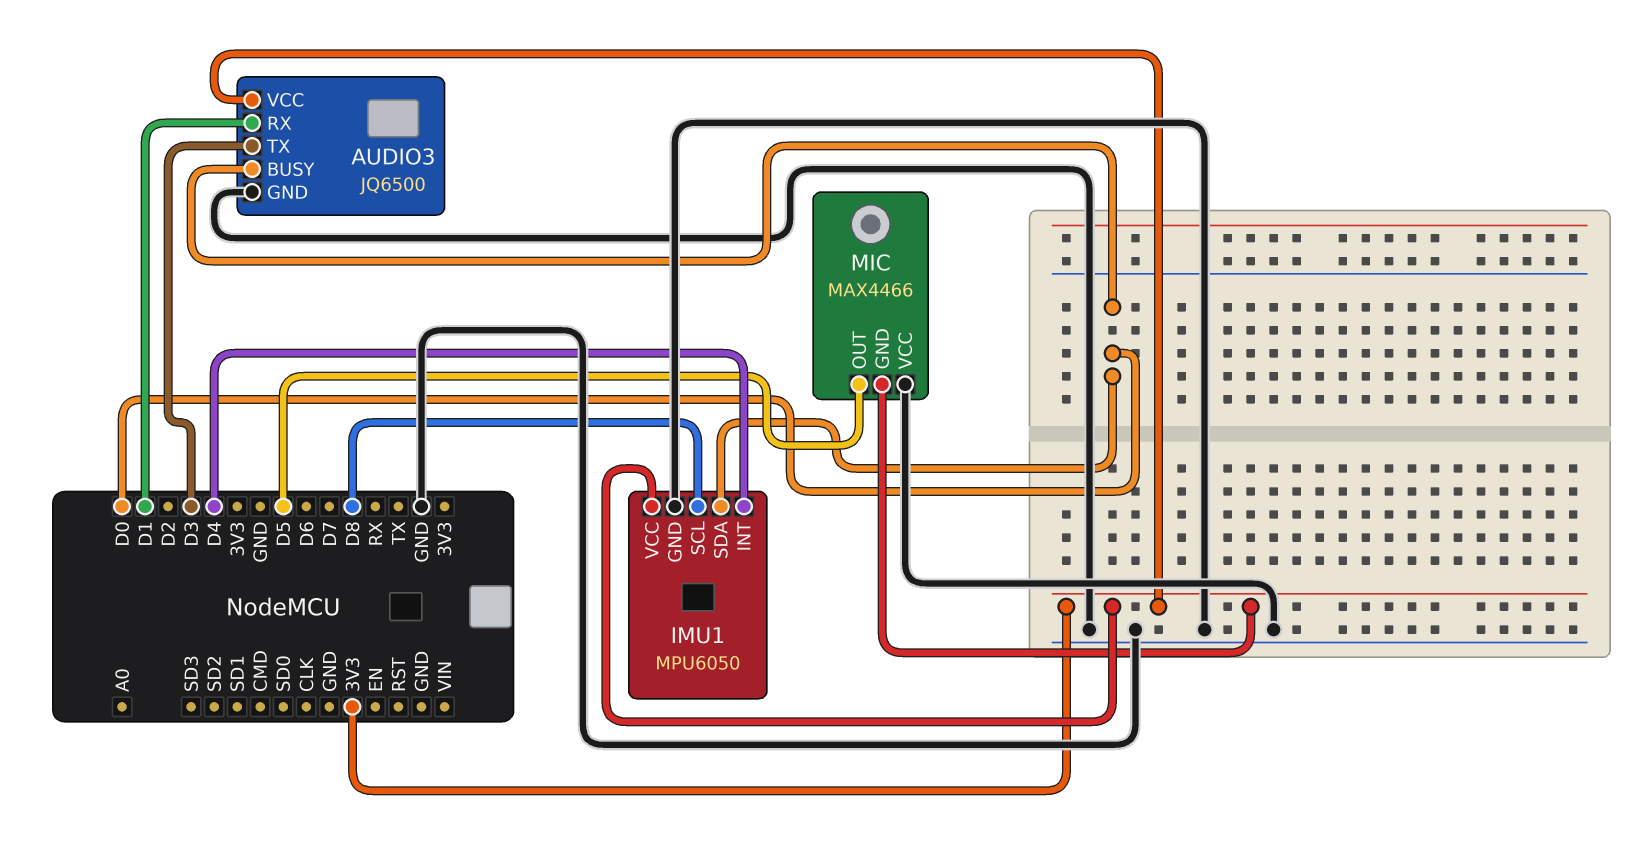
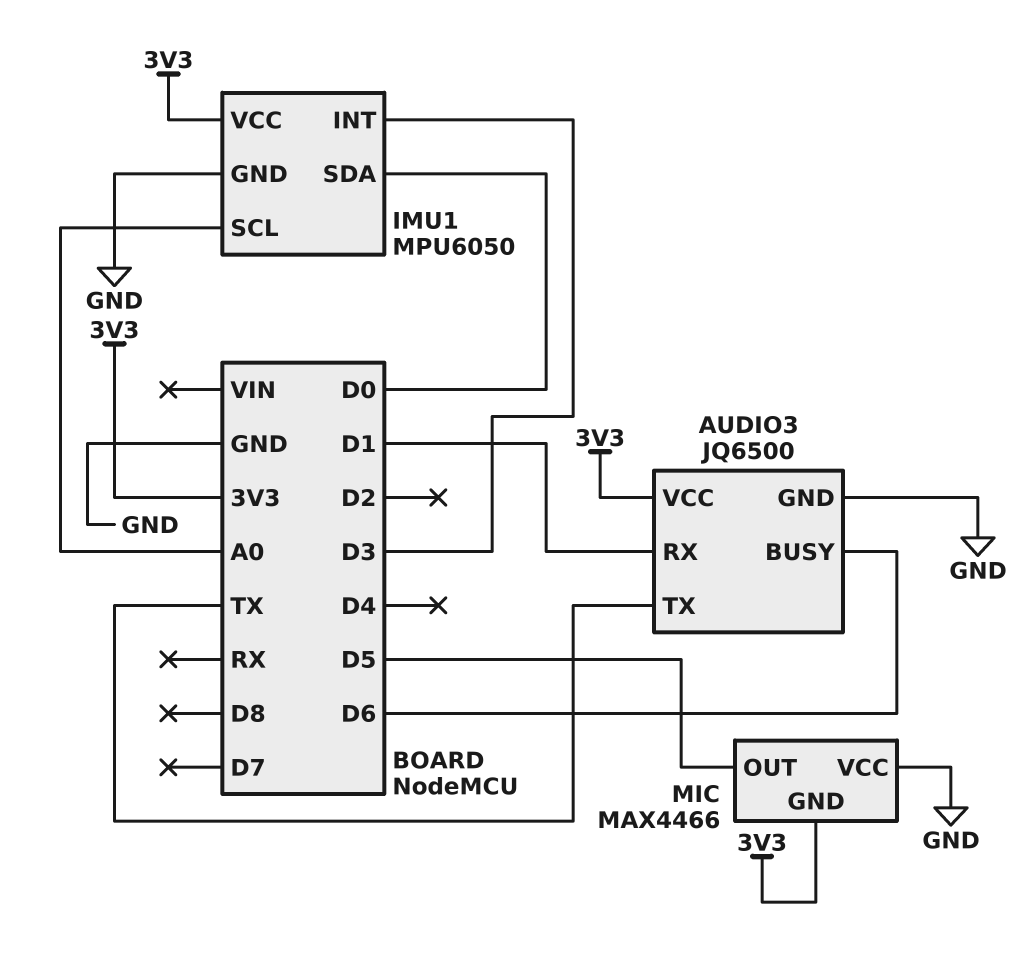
AUDIO3 pin BUSY: D0 -> D6
AUDIO3 pin TX: D3 -> TX
IMU1 pin INT: D4 -> D3
IMU1 pin SCL: D8 -> A0

